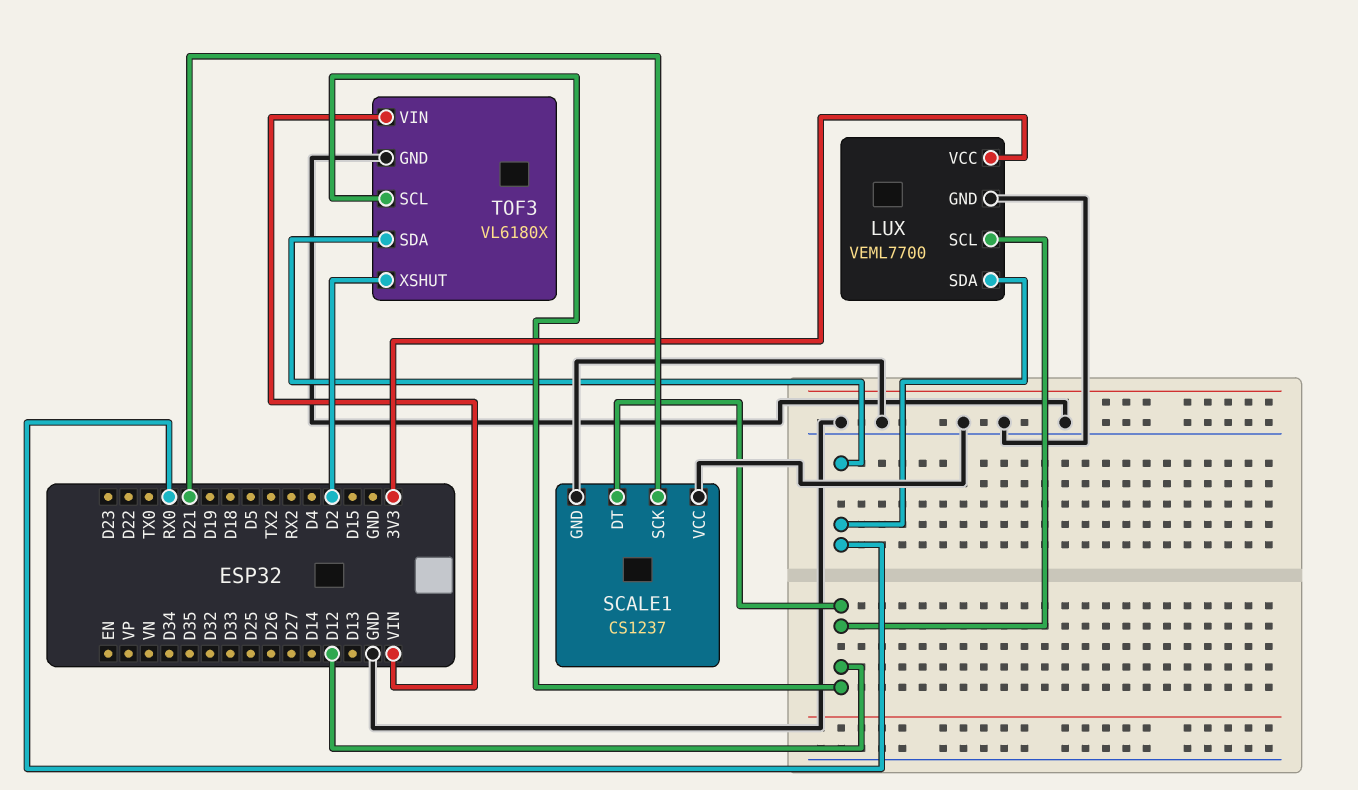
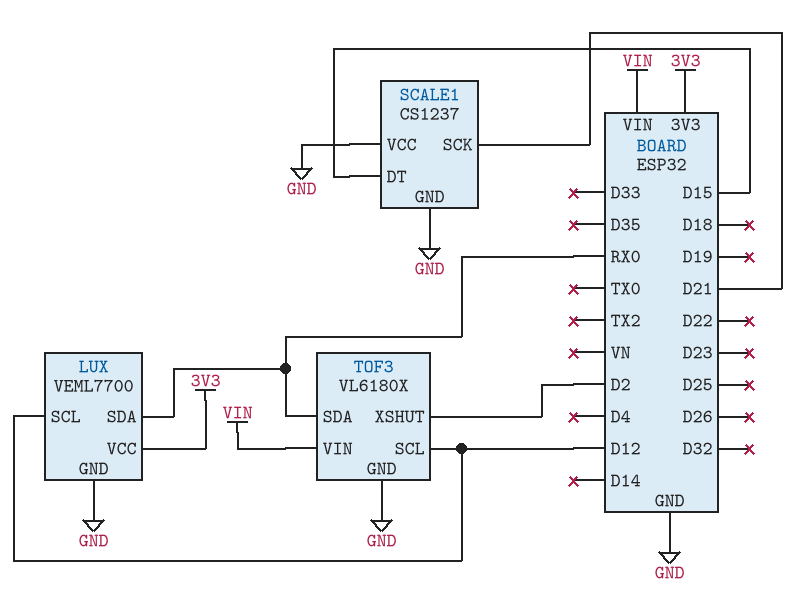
SCALE1 pin DT: D12 -> D15

